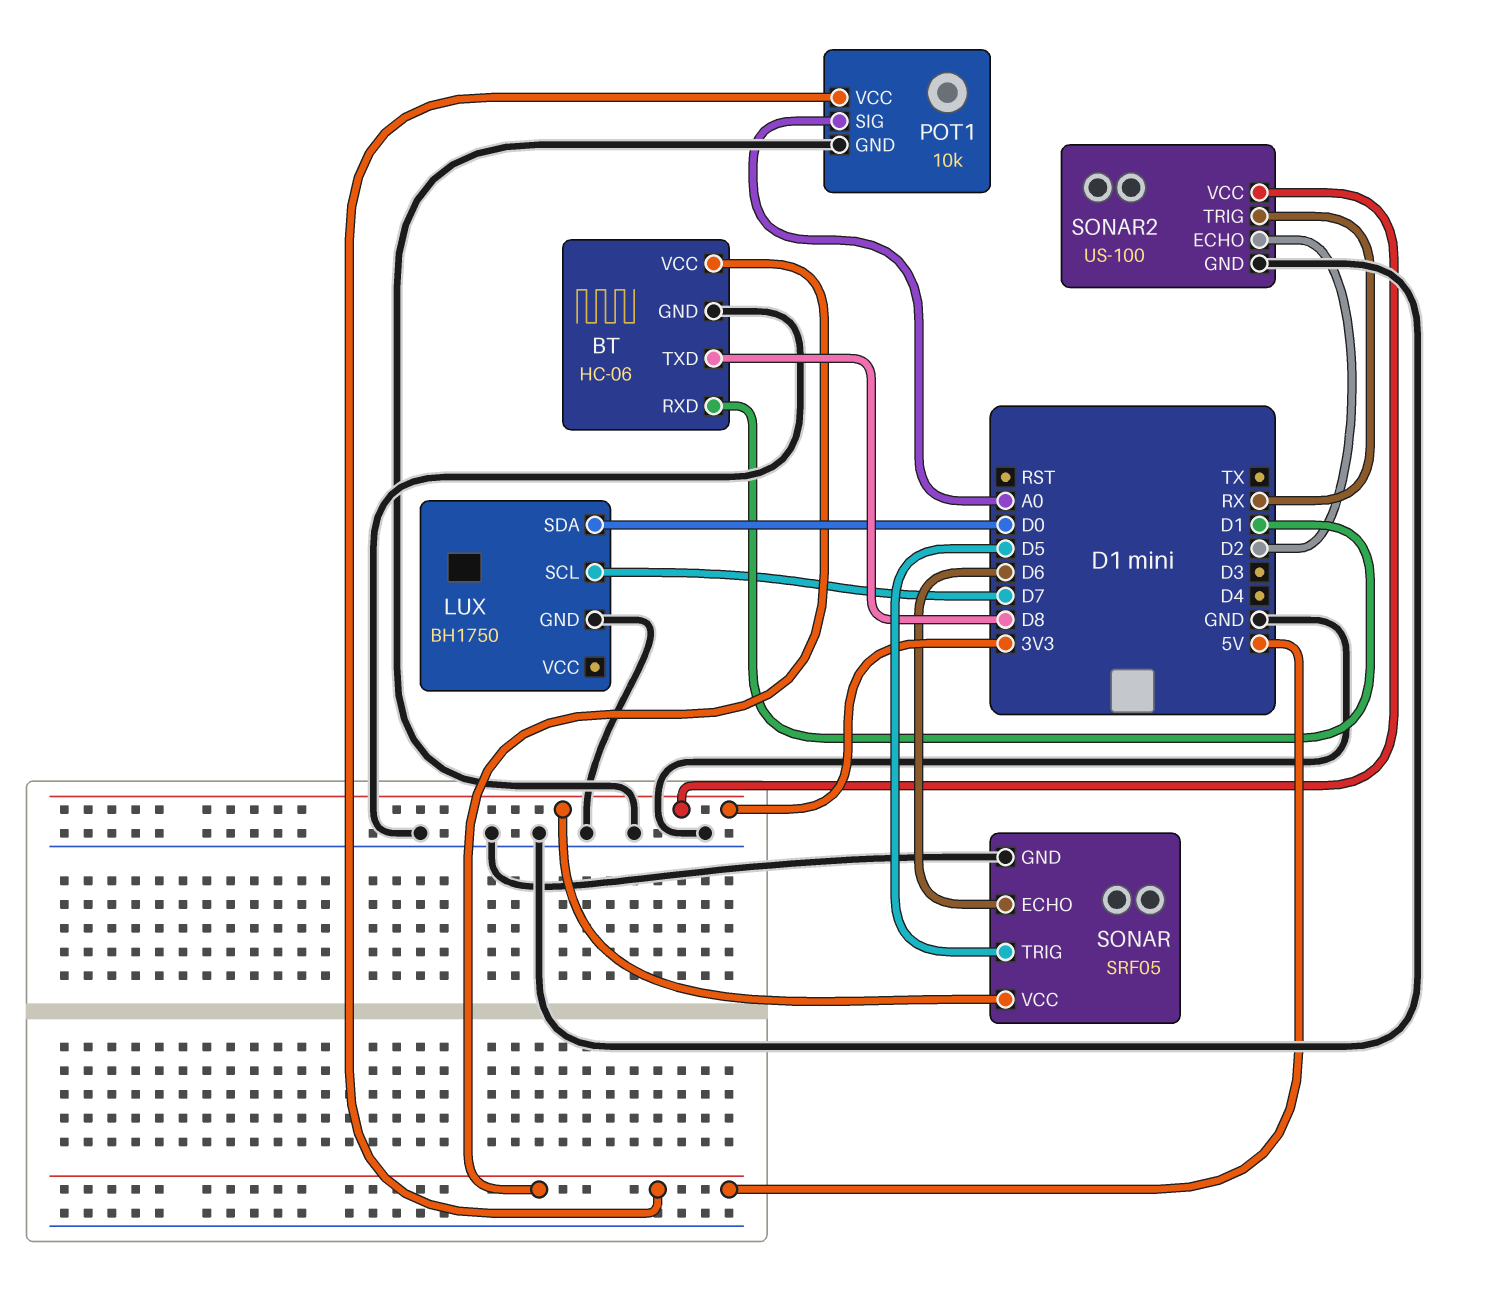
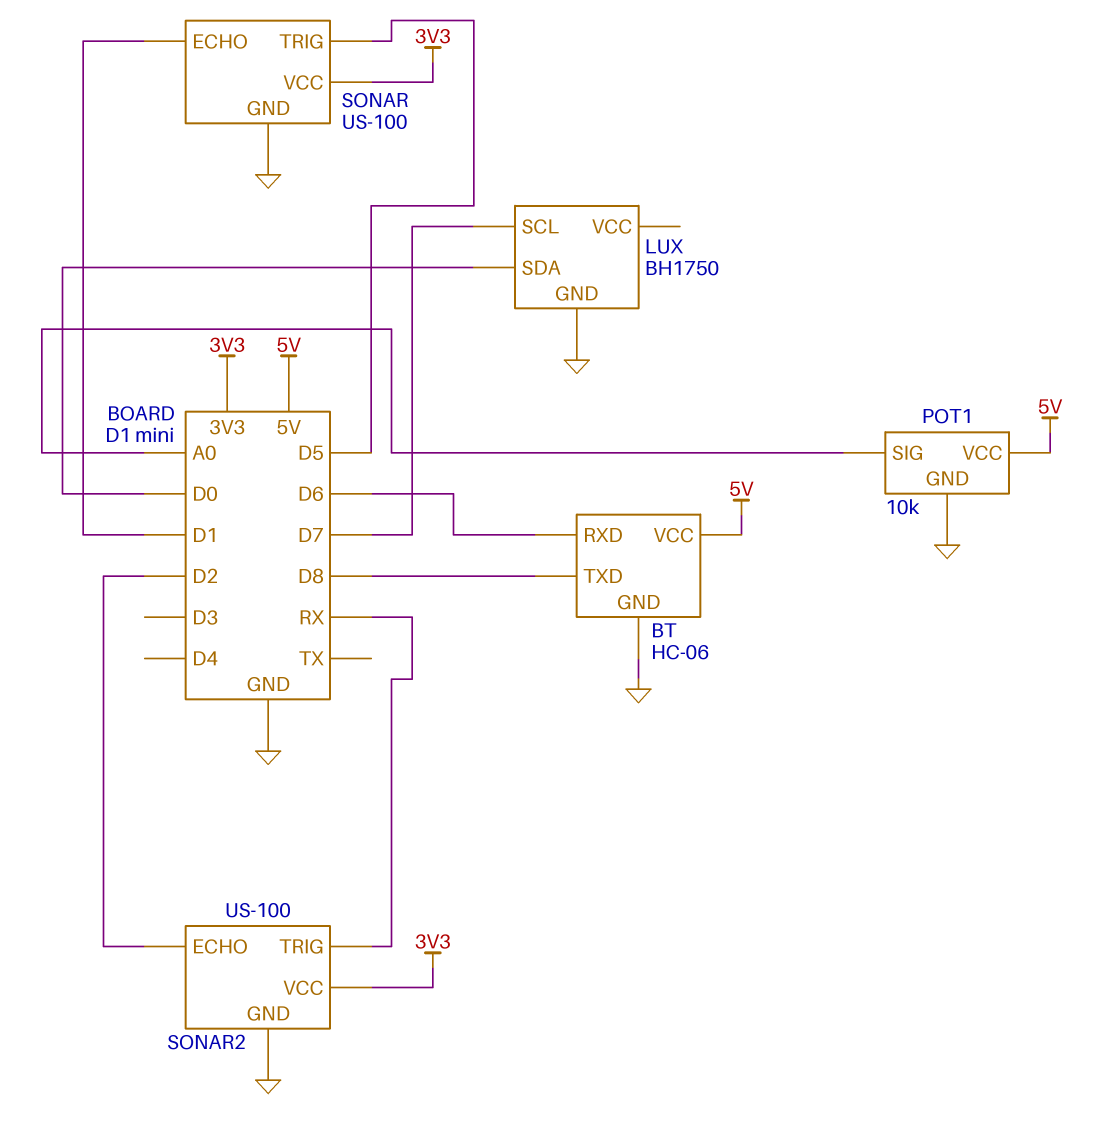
BT pin RXD: D1 -> D6
SONAR: SRF05 -> US-100
SONAR pin ECHO: D6 -> D1

